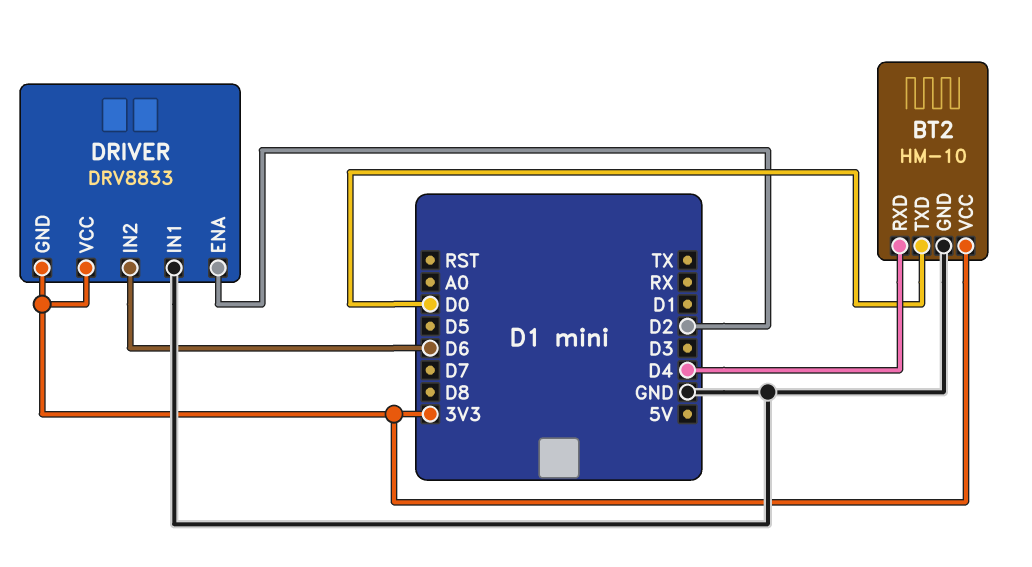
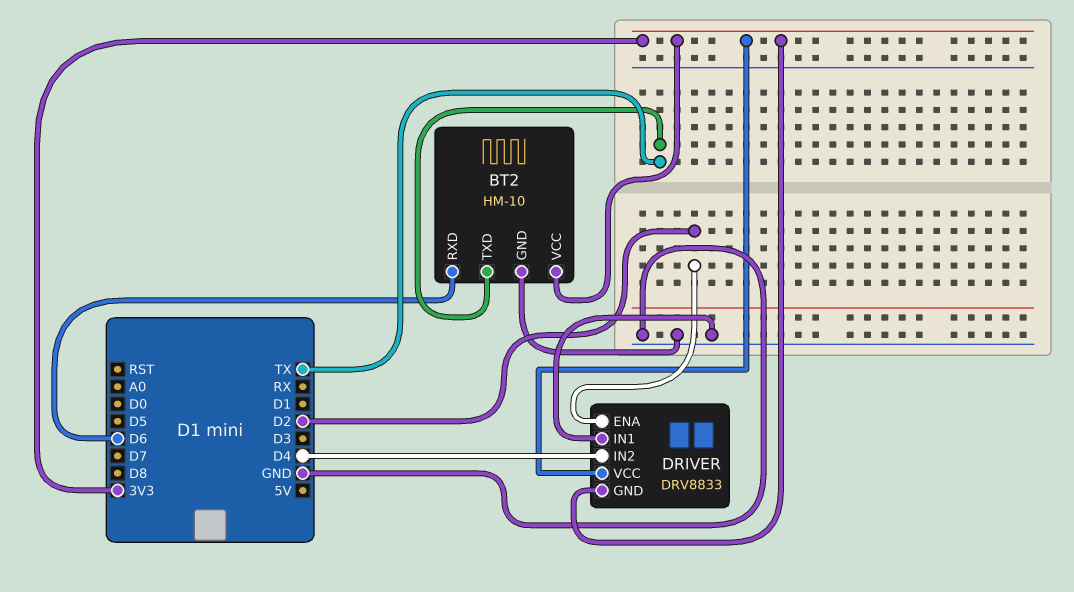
BT2 pin RXD: D4 -> D6
BT2 pin TXD: D0 -> TX
DRIVER pin IN2: D6 -> D4

